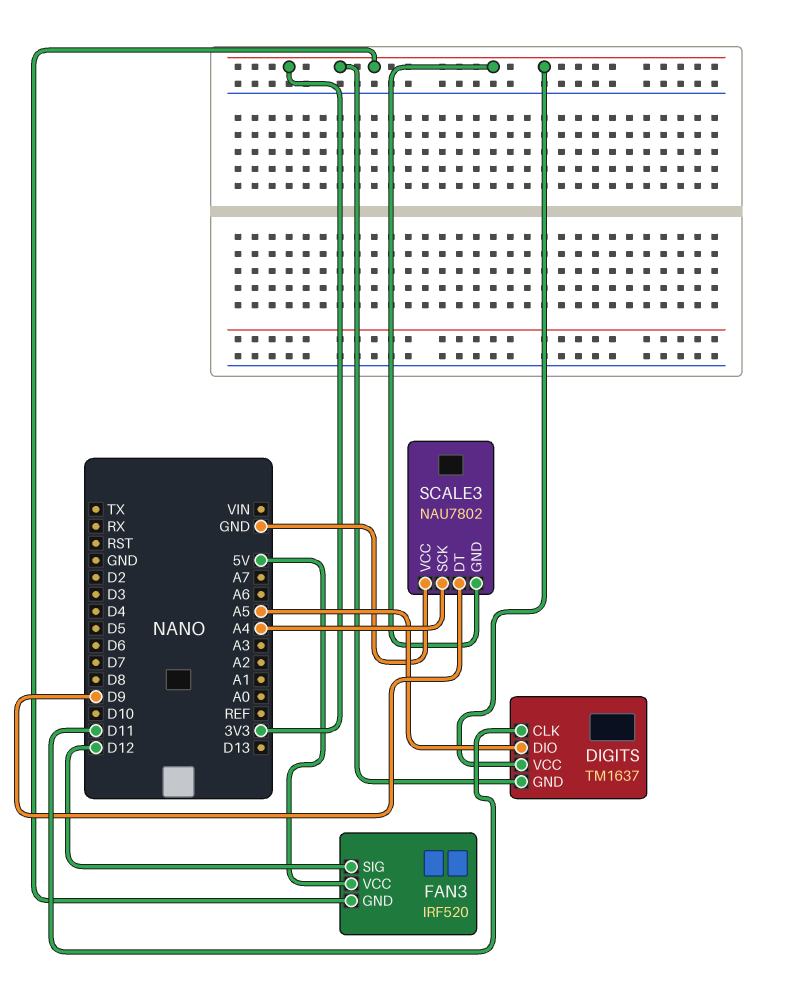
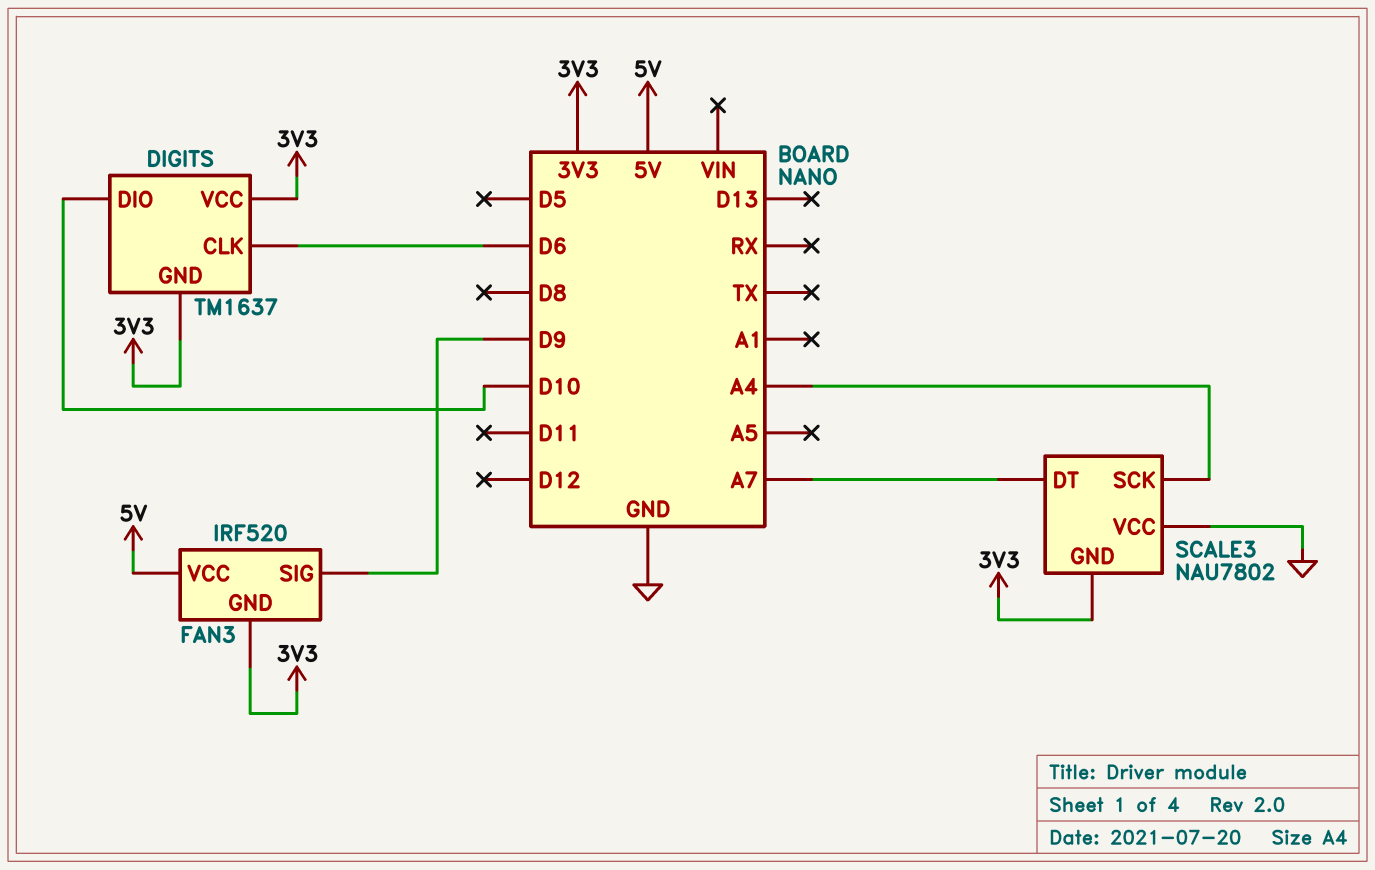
DIGITS pin CLK: D11 -> D6
DIGITS pin DIO: A5 -> D10
FAN3 pin SIG: D12 -> D9
SCALE3 pin DT: D9 -> A7

